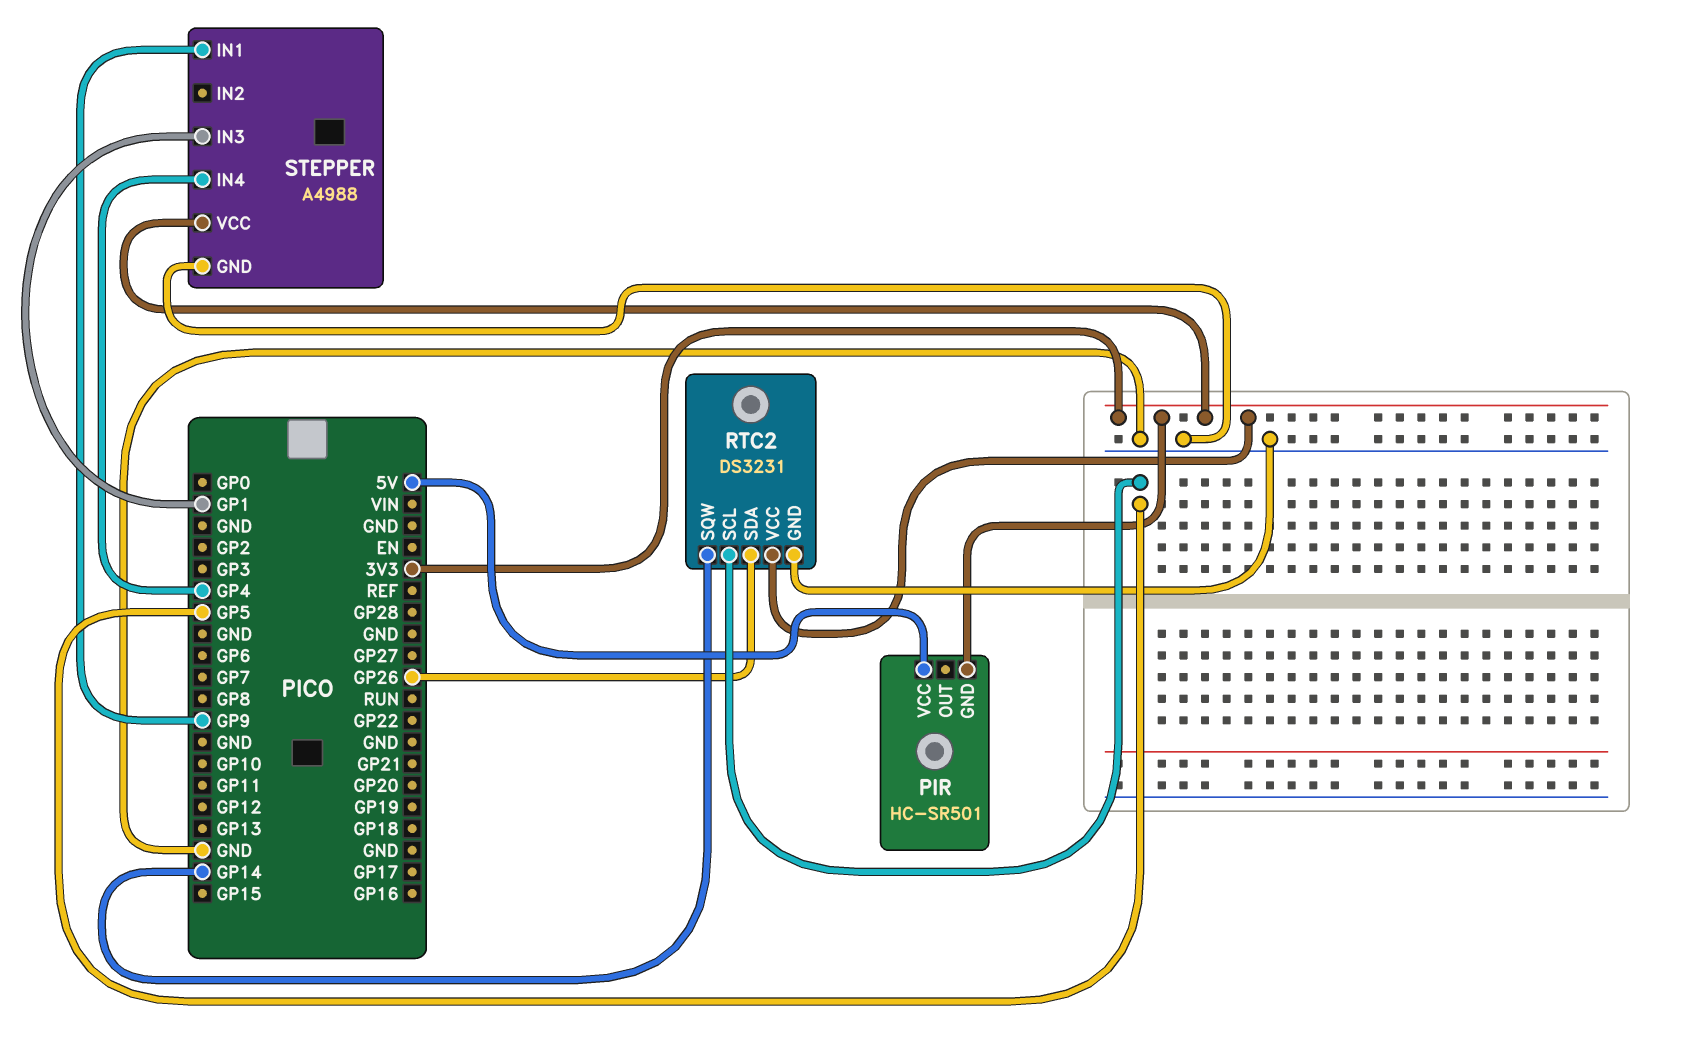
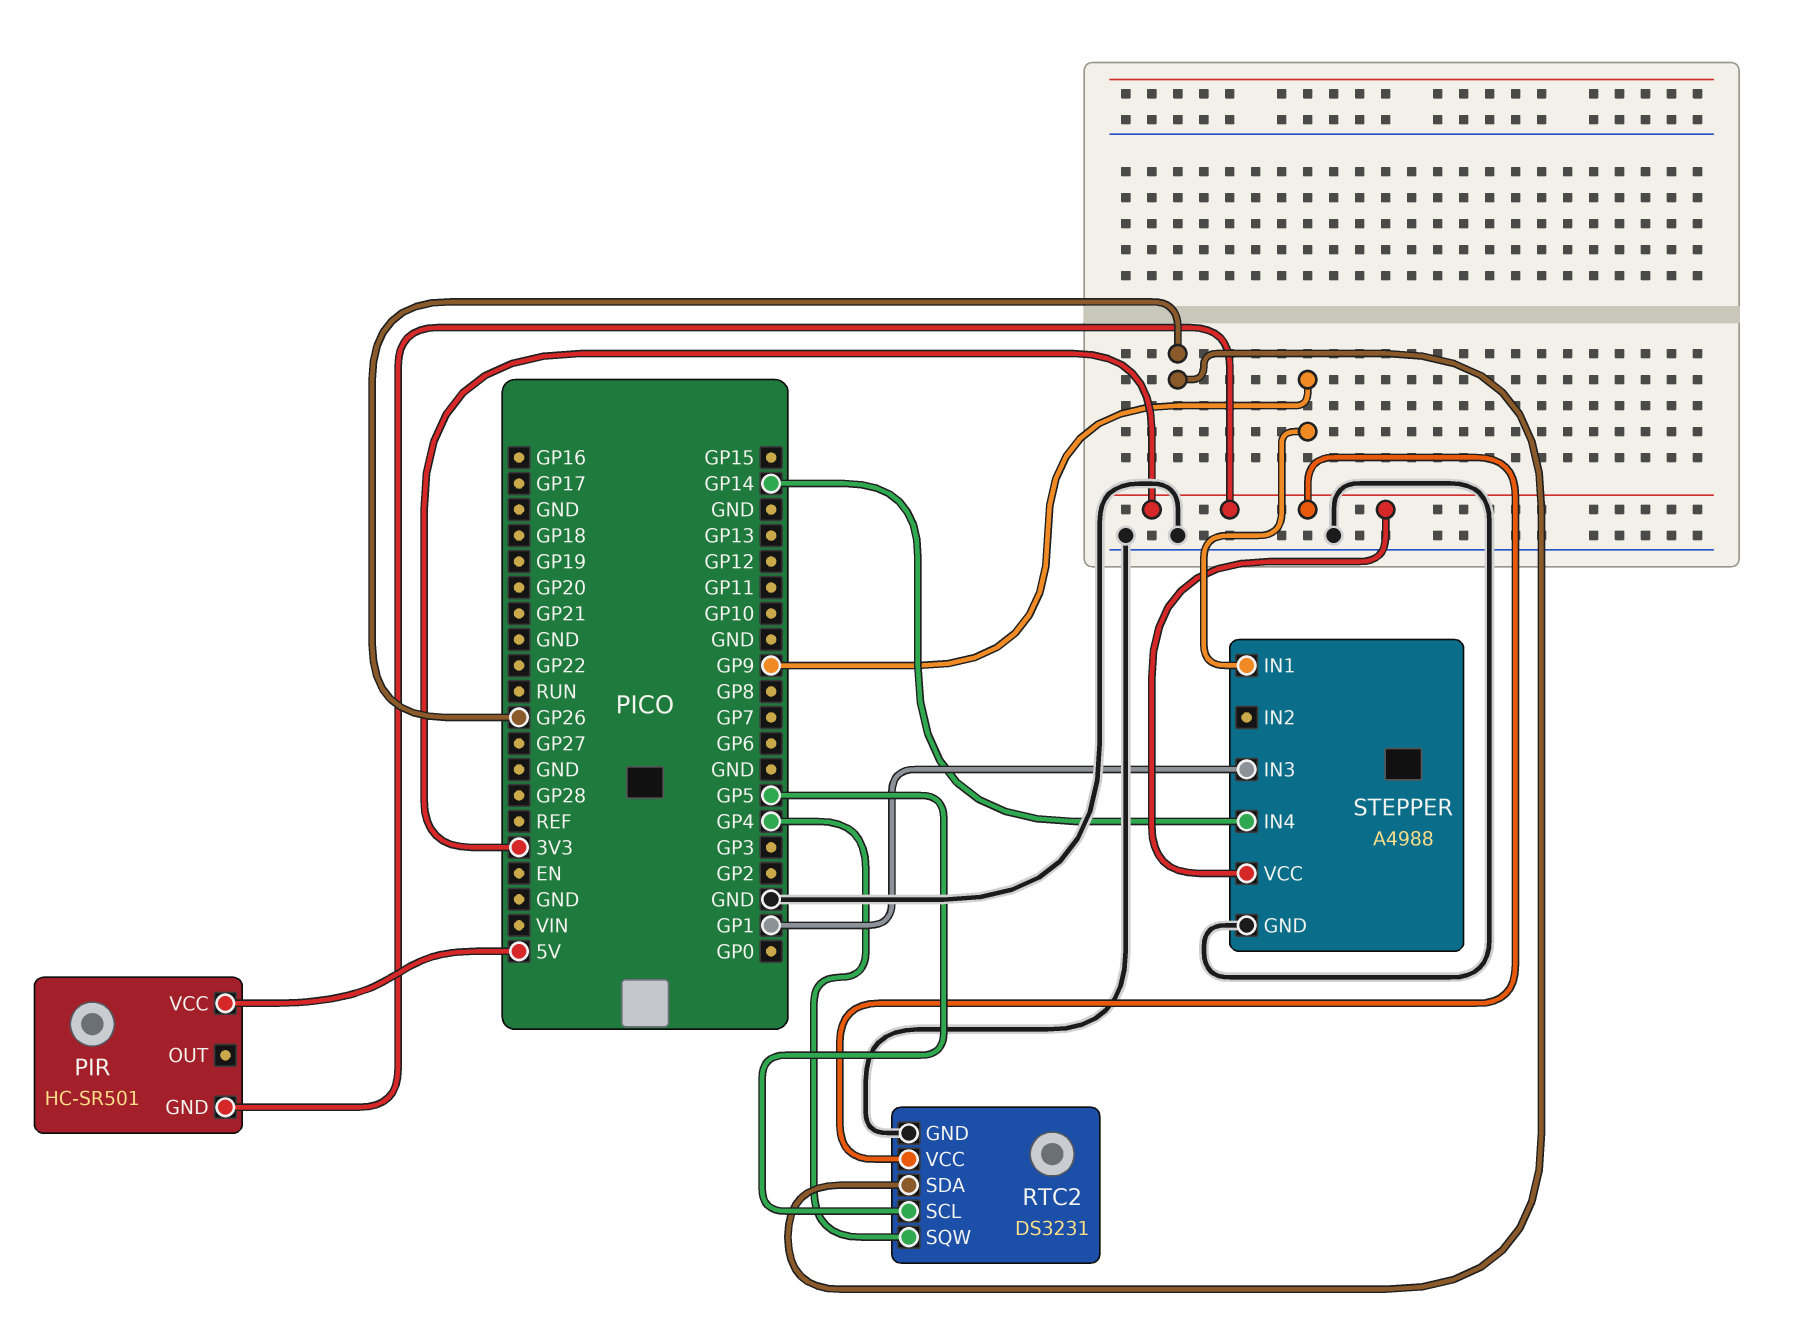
RTC2 pin SQW: GP14 -> GP4
STEPPER pin IN4: GP4 -> GP14

